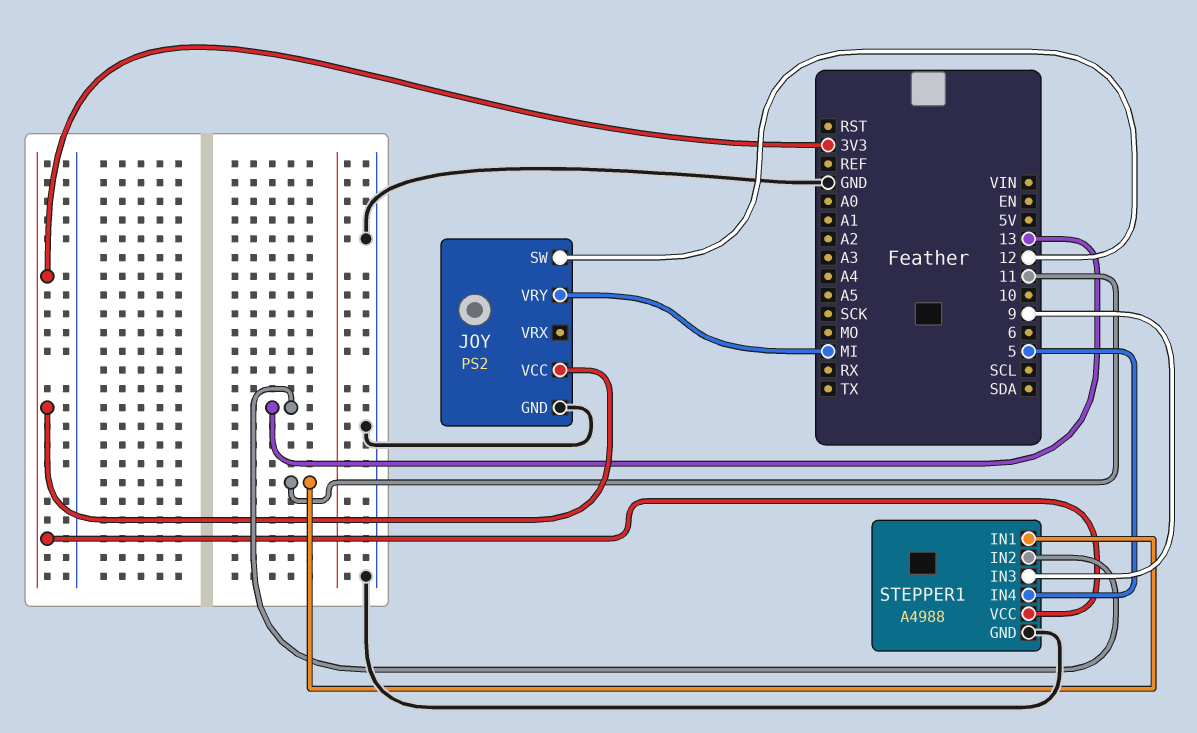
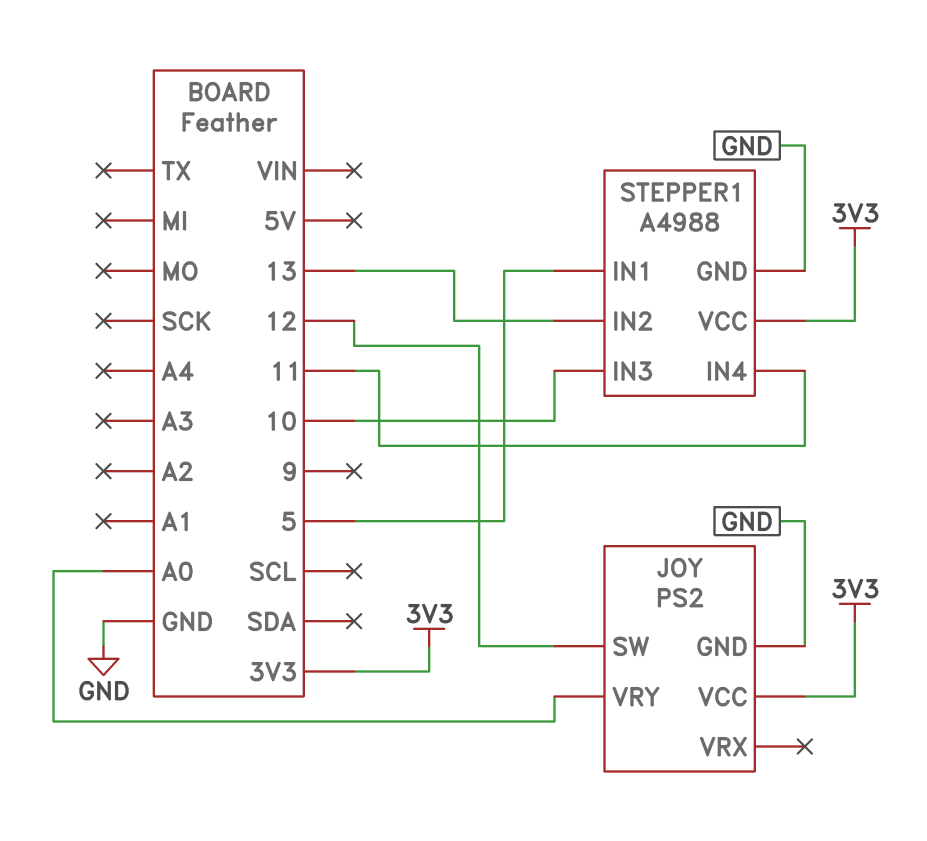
JOY pin VRY: MI -> A0
STEPPER1 pin IN1: 11 -> 5
STEPPER1 pin IN3: 9 -> 10
STEPPER1 pin IN4: 5 -> 11

